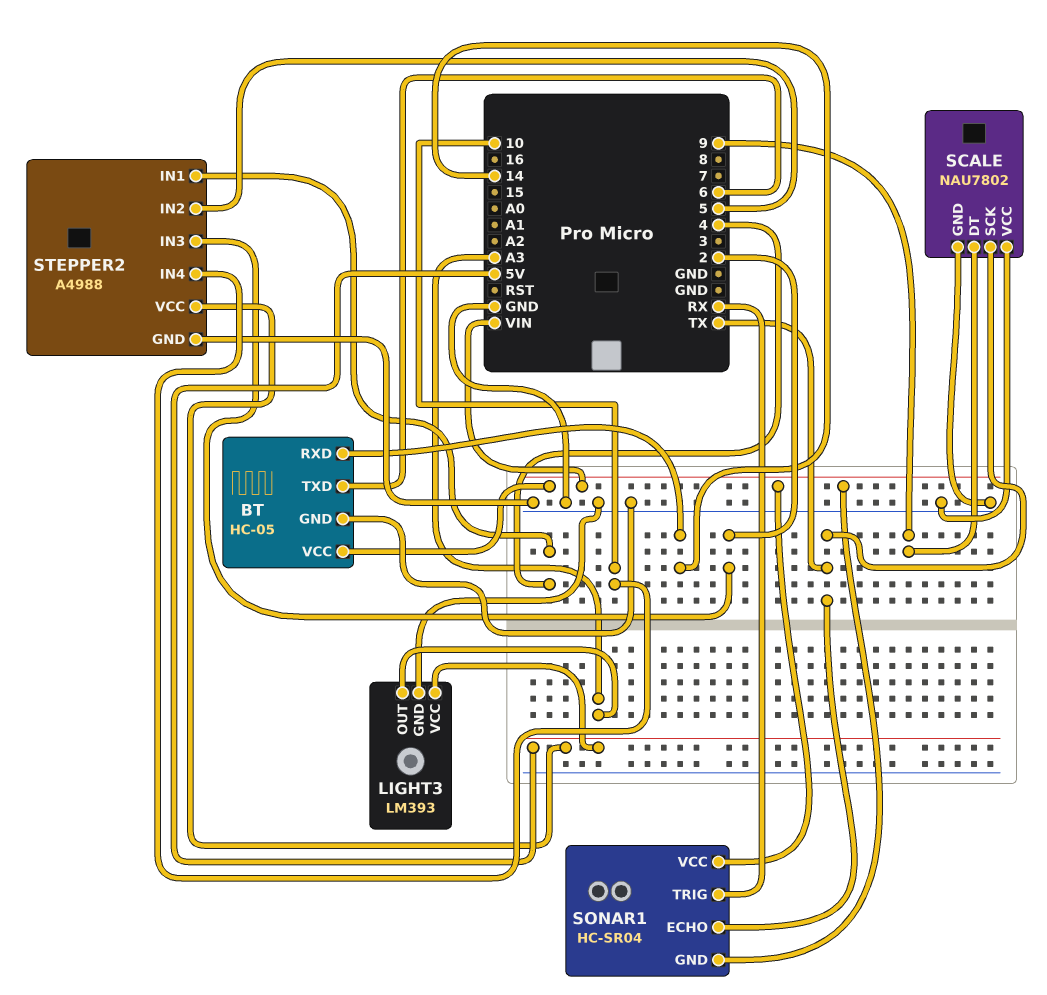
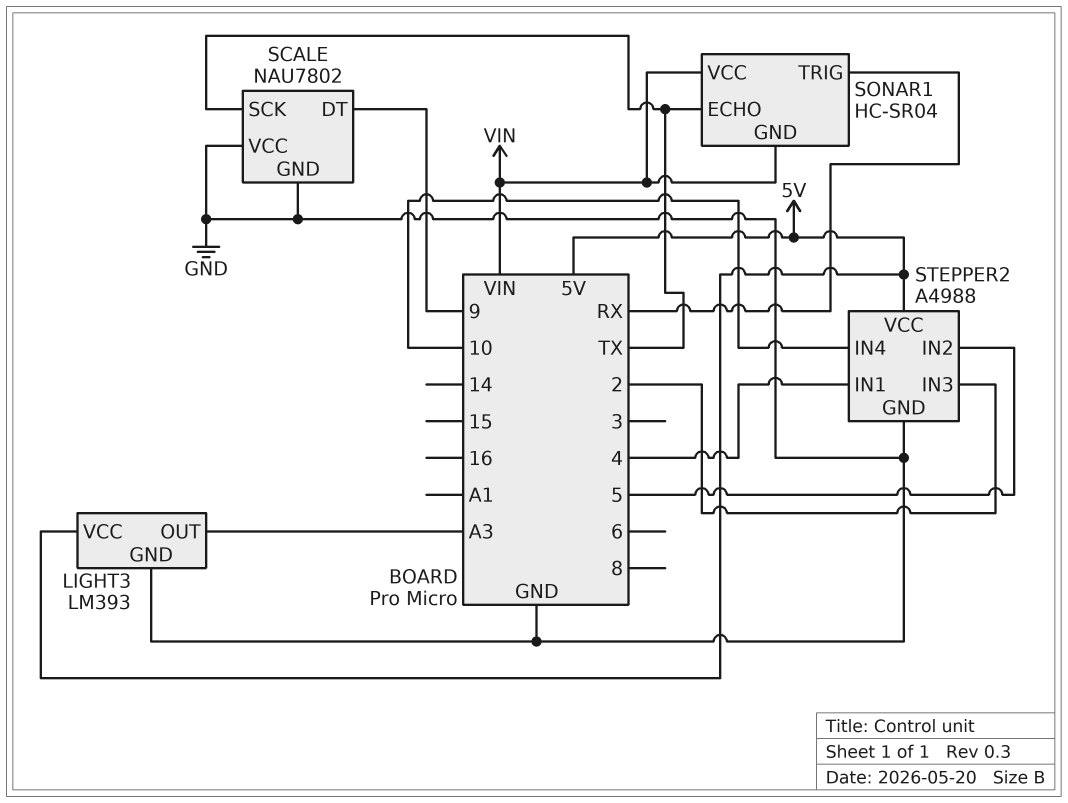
BT: HC-05 -> none
BT pin GND: GND -> none
BT pin RXD: 14 -> none
BT pin TXD: 6 -> none
BT pin VCC: VIN -> none

